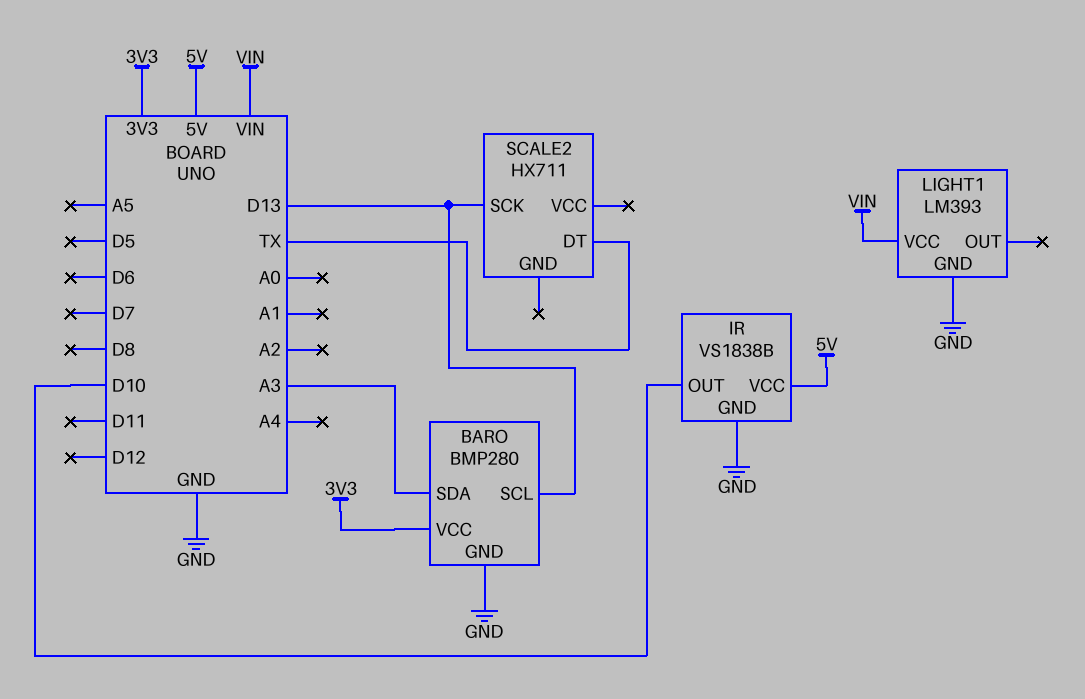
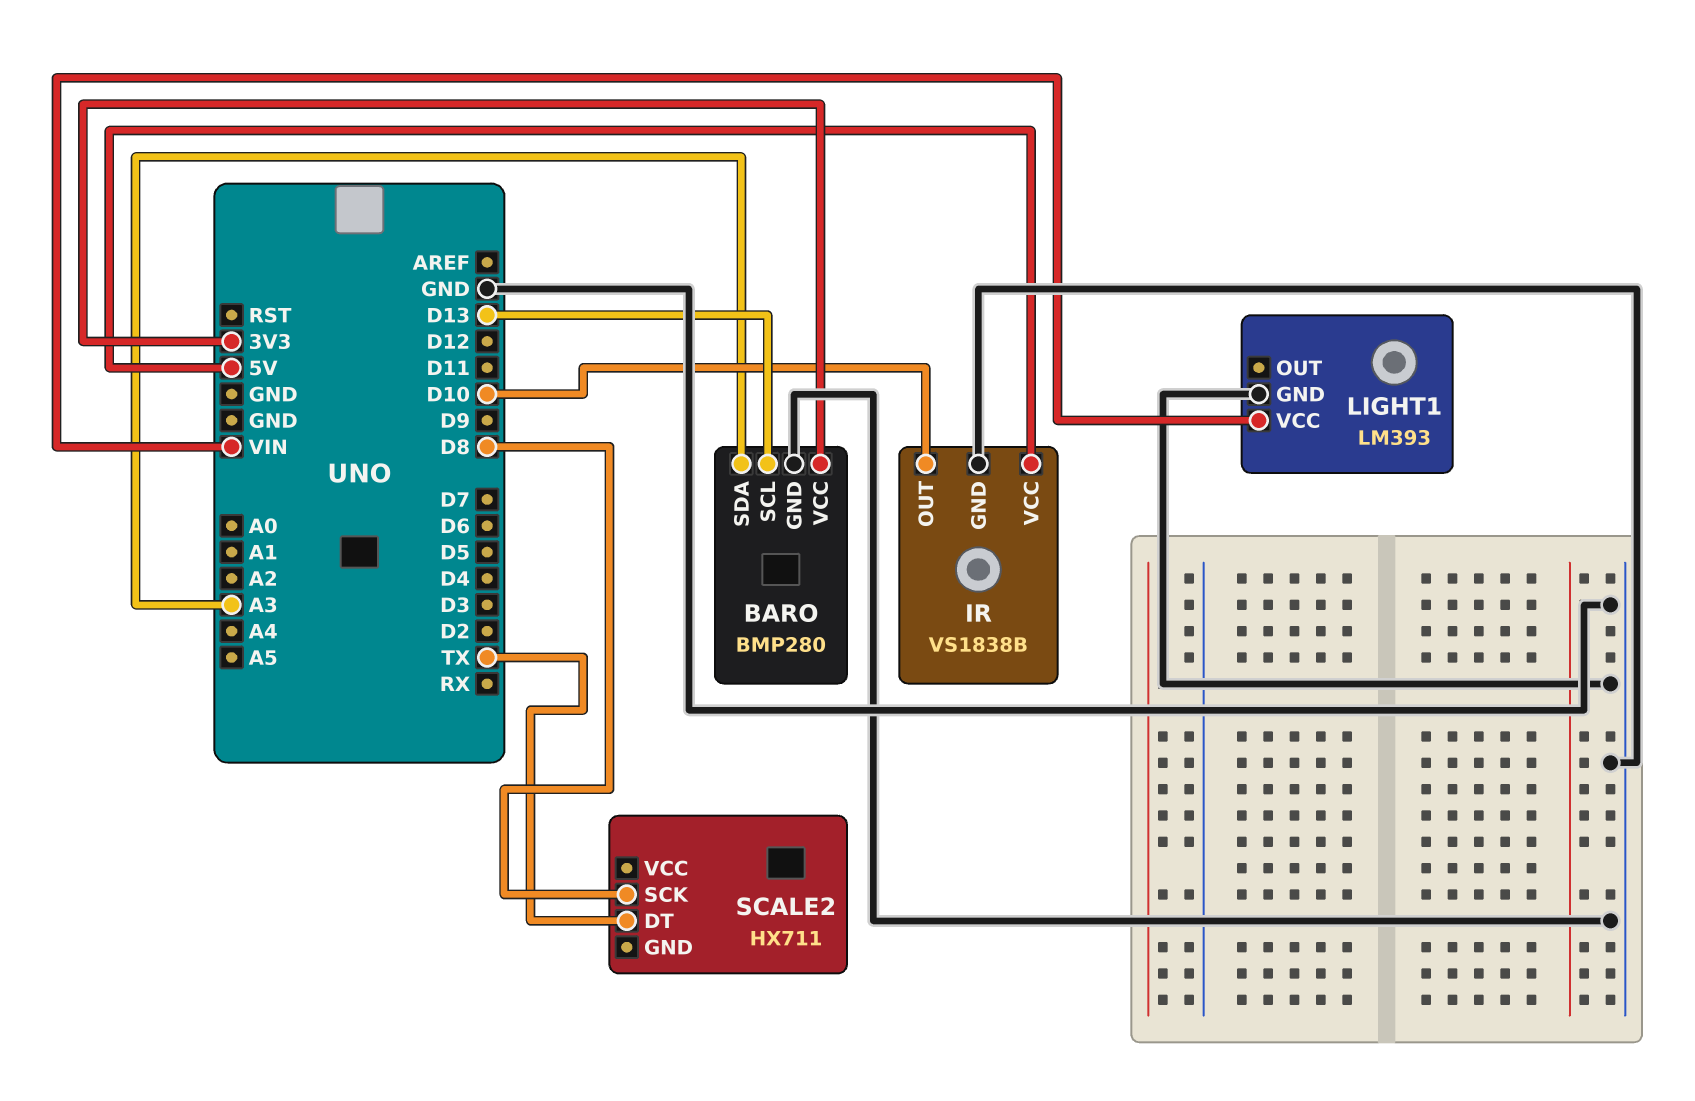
SCALE2 pin SCK: D13 -> D8

